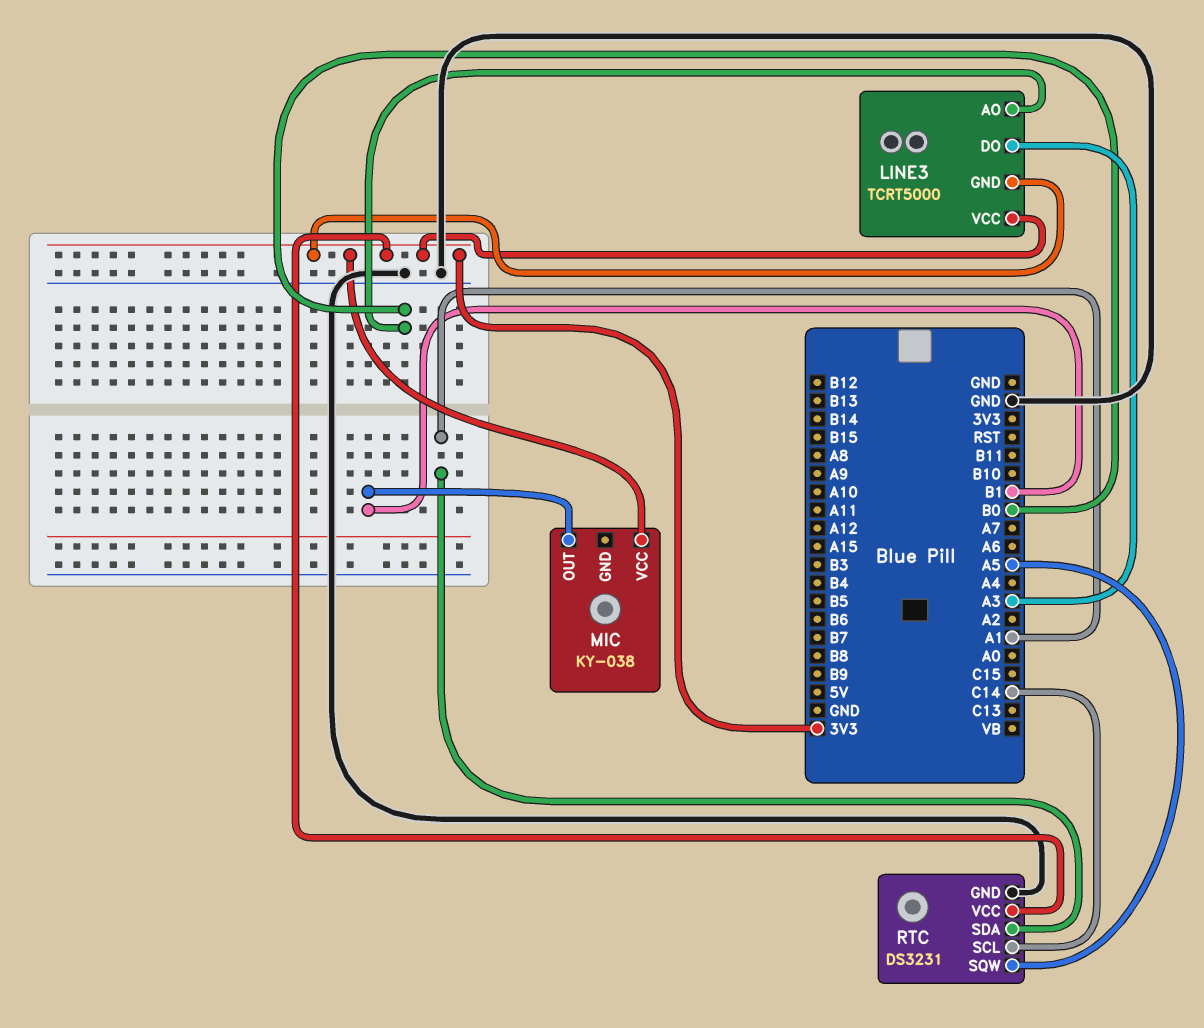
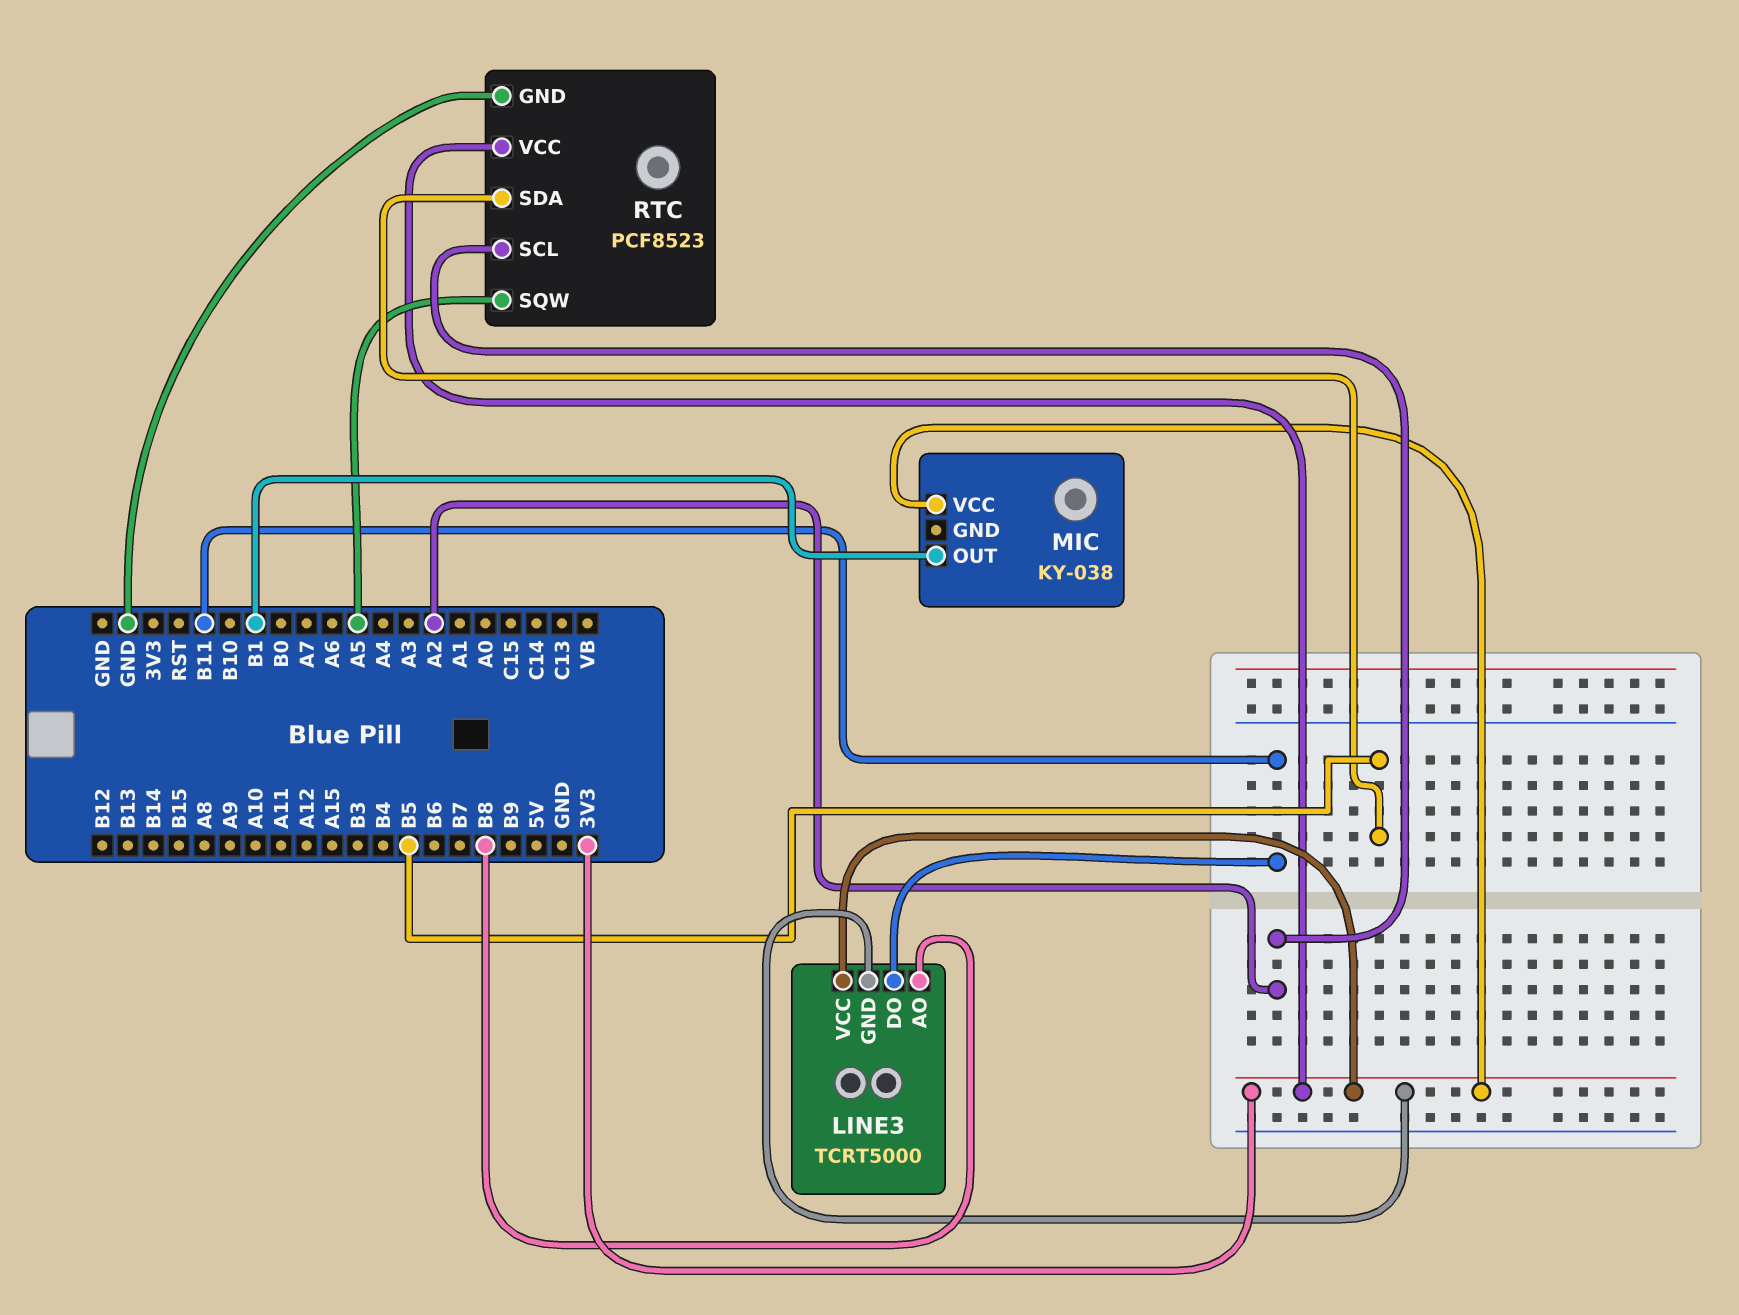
LINE3 pin AO: B0 -> B8
LINE3 pin DO: A3 -> B11
RTC: DS3231 -> PCF8523
RTC pin SCL: C14 -> A2
RTC pin SDA: A1 -> B5

